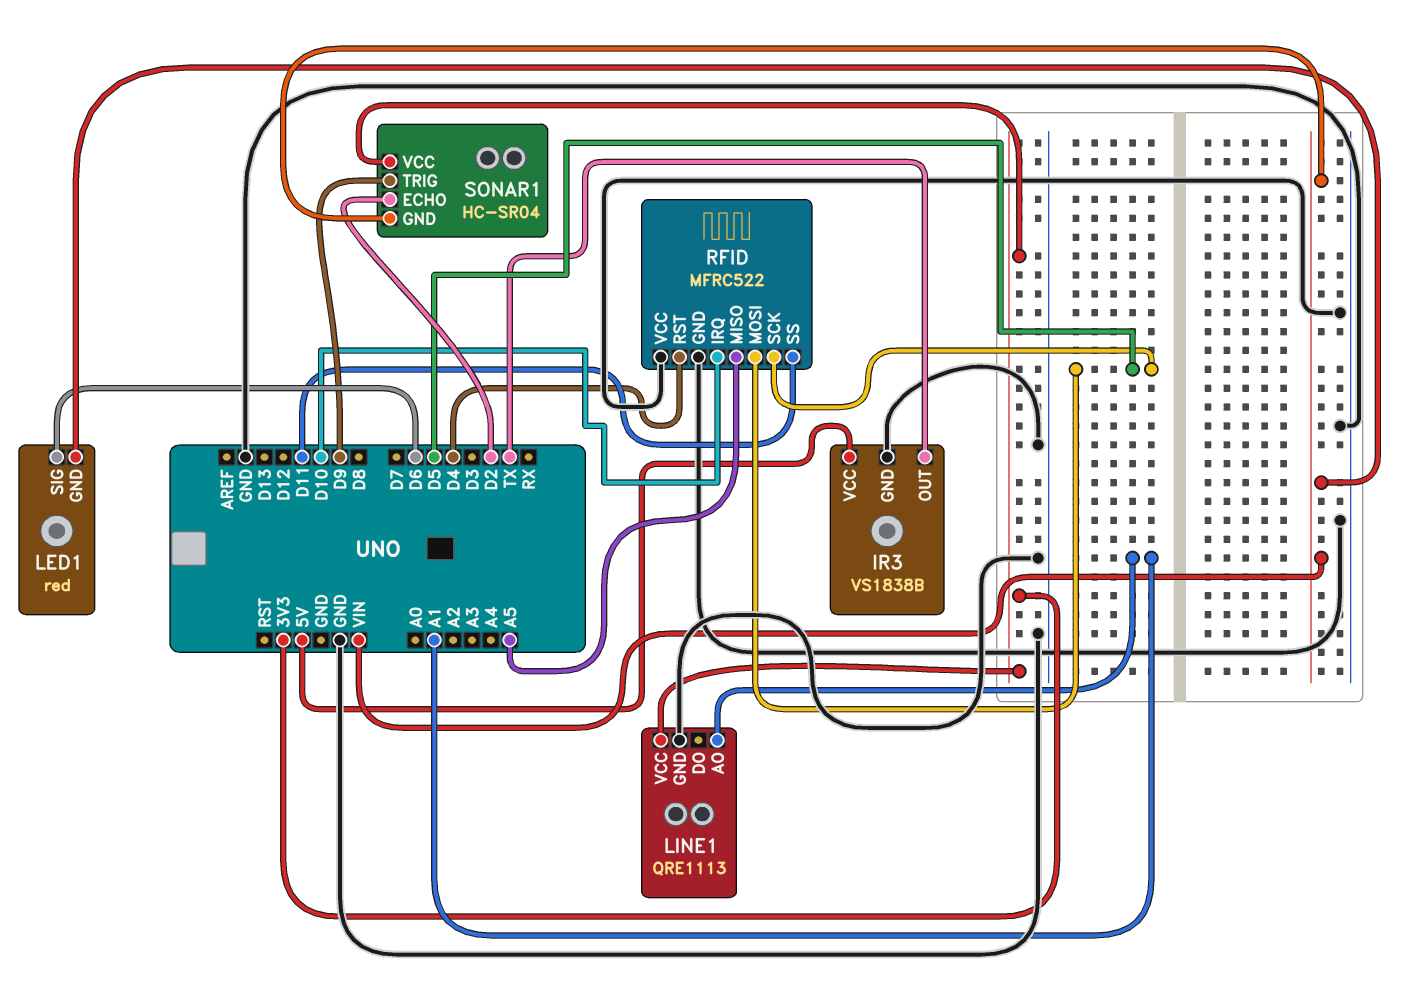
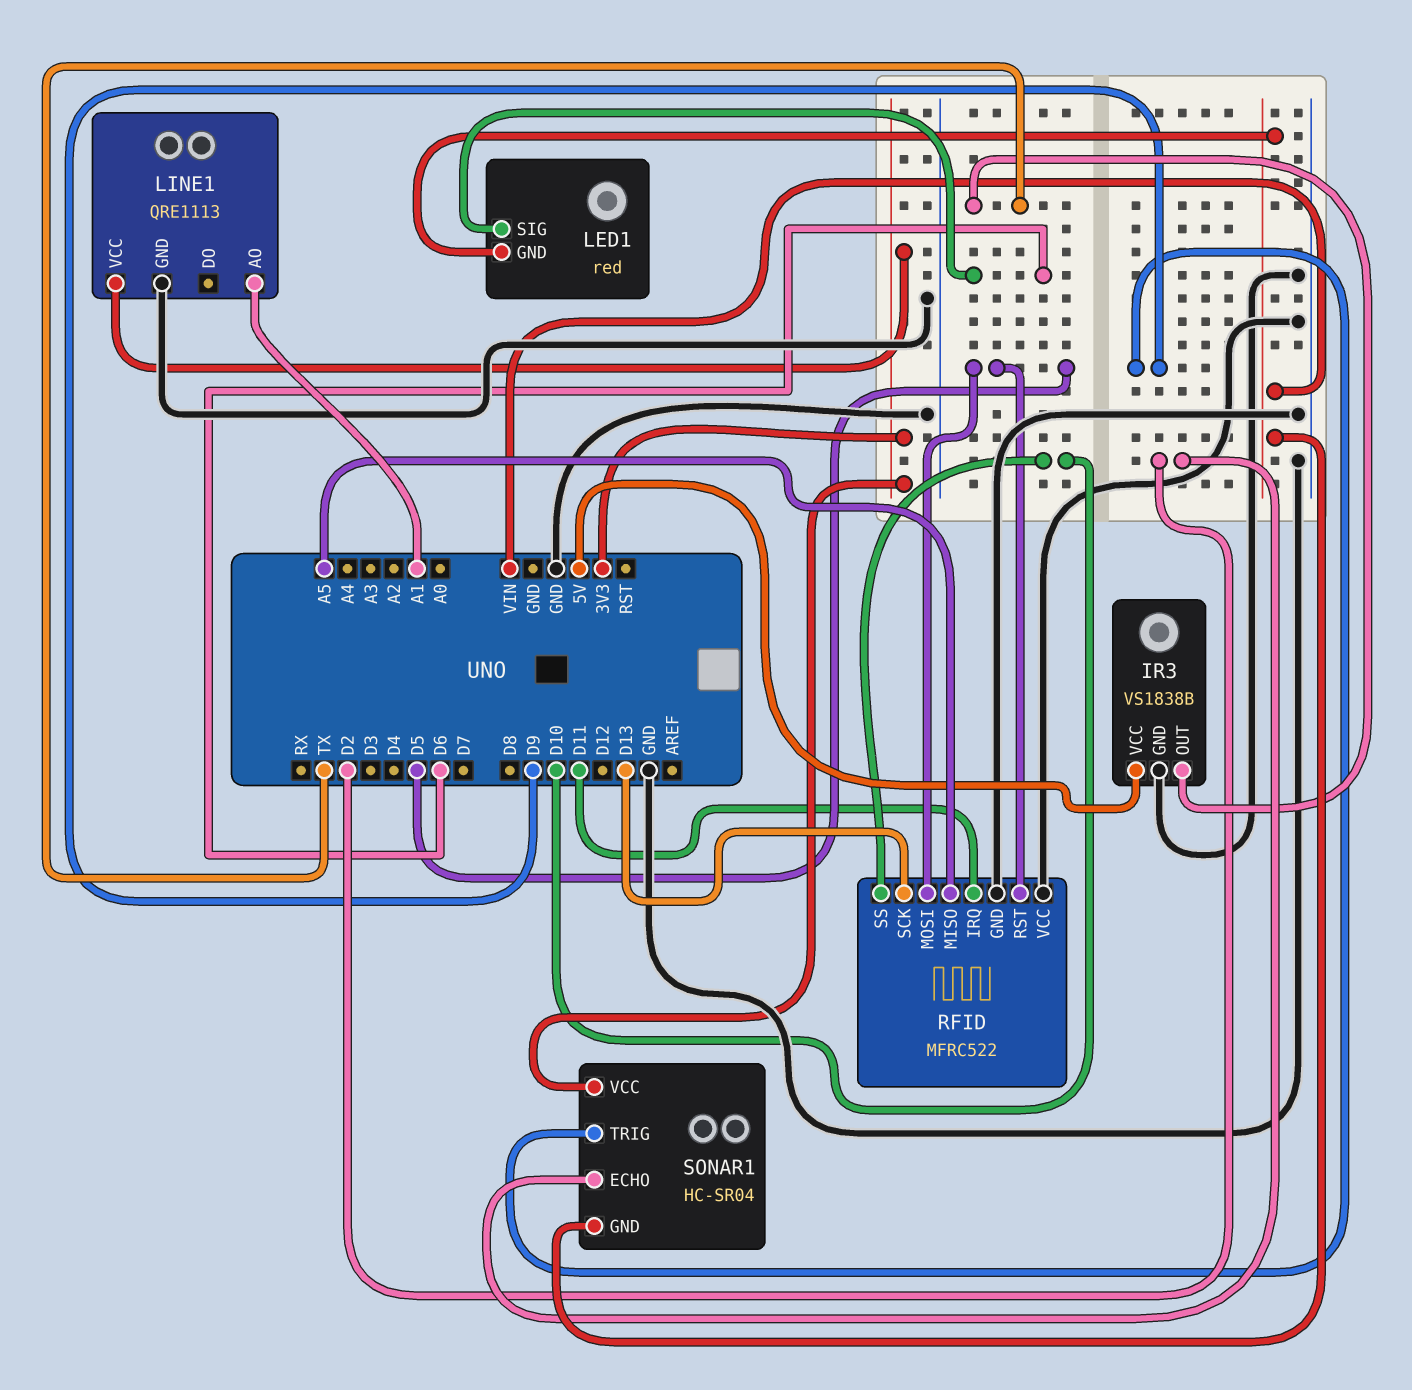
RFID pin IRQ: D10 -> D11
RFID pin RST: D4 -> D5
RFID pin SCK: D5 -> D13
RFID pin SS: D11 -> D10

